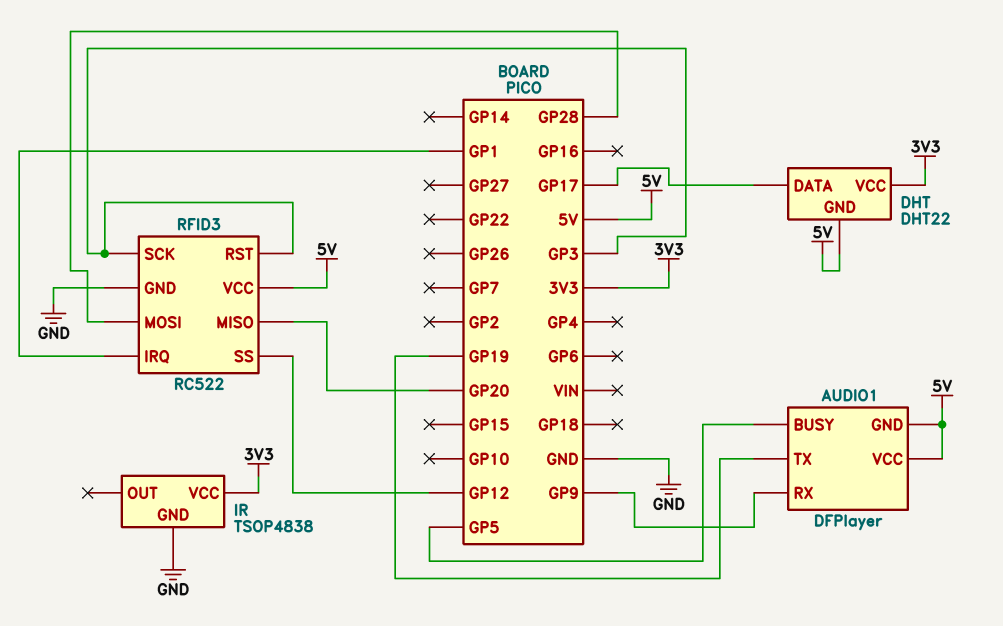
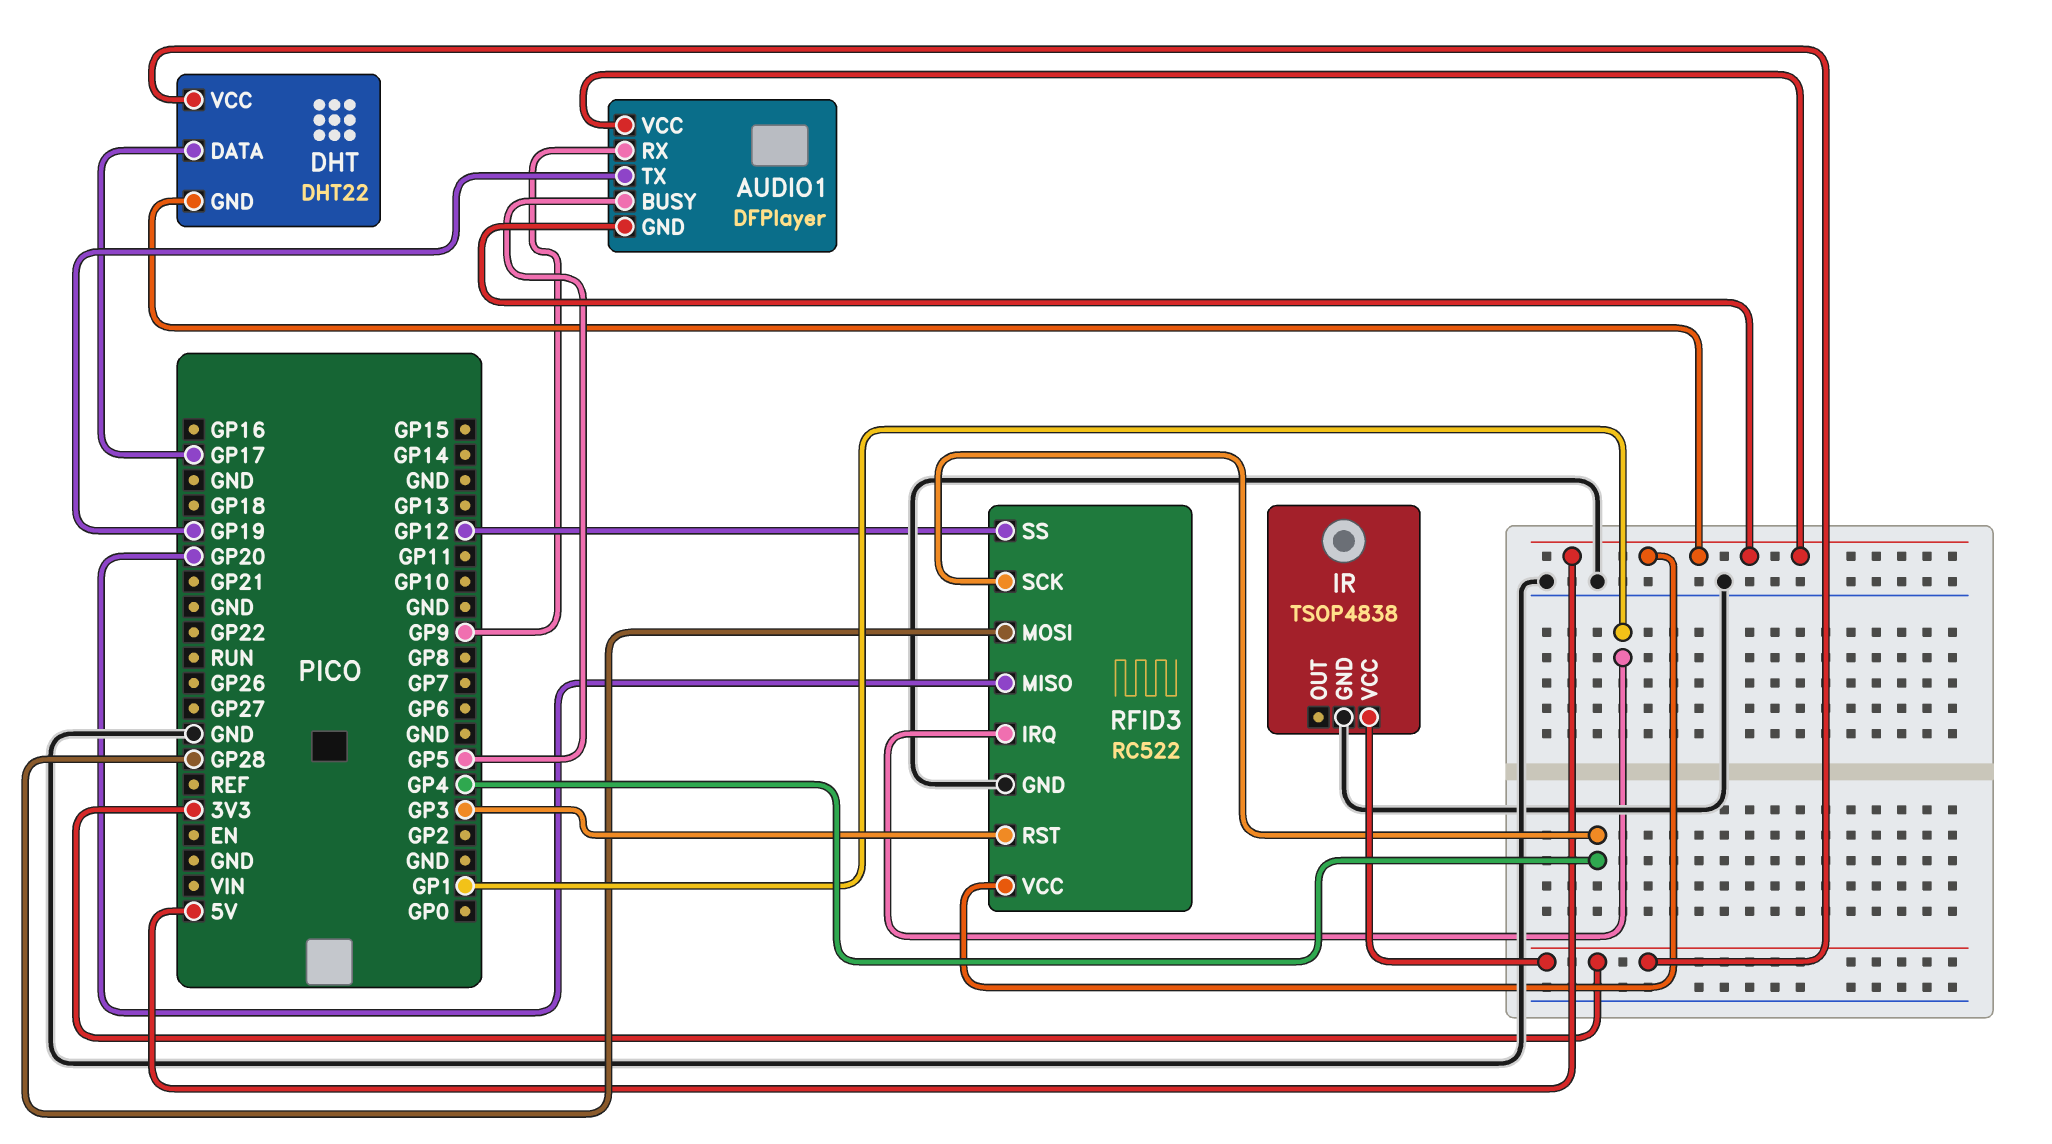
RFID3 pin SCK: GP3 -> GP4

